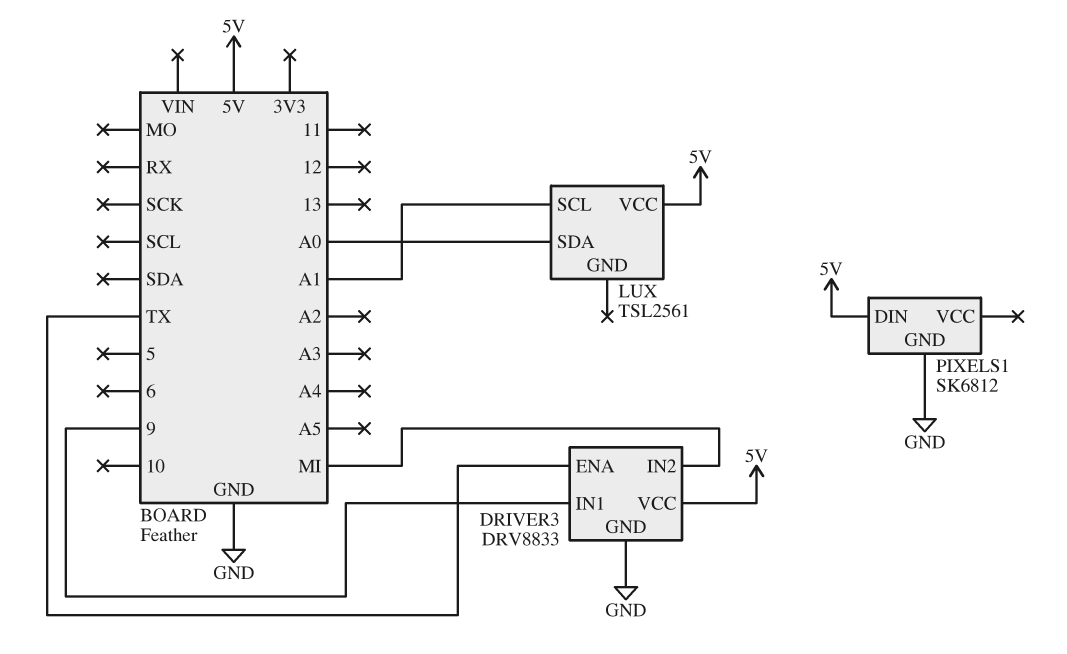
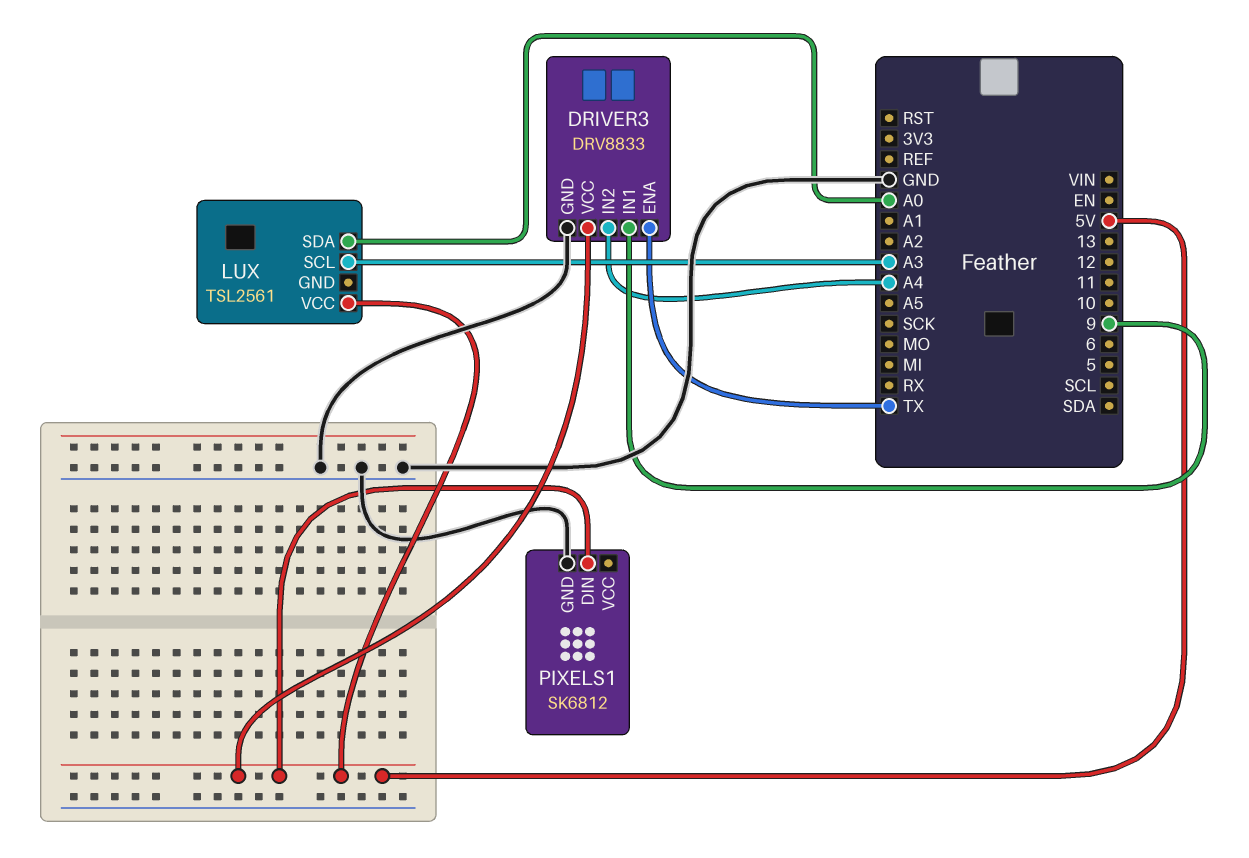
DRIVER3 pin IN2: MI -> A4
LUX pin SCL: A1 -> A3

